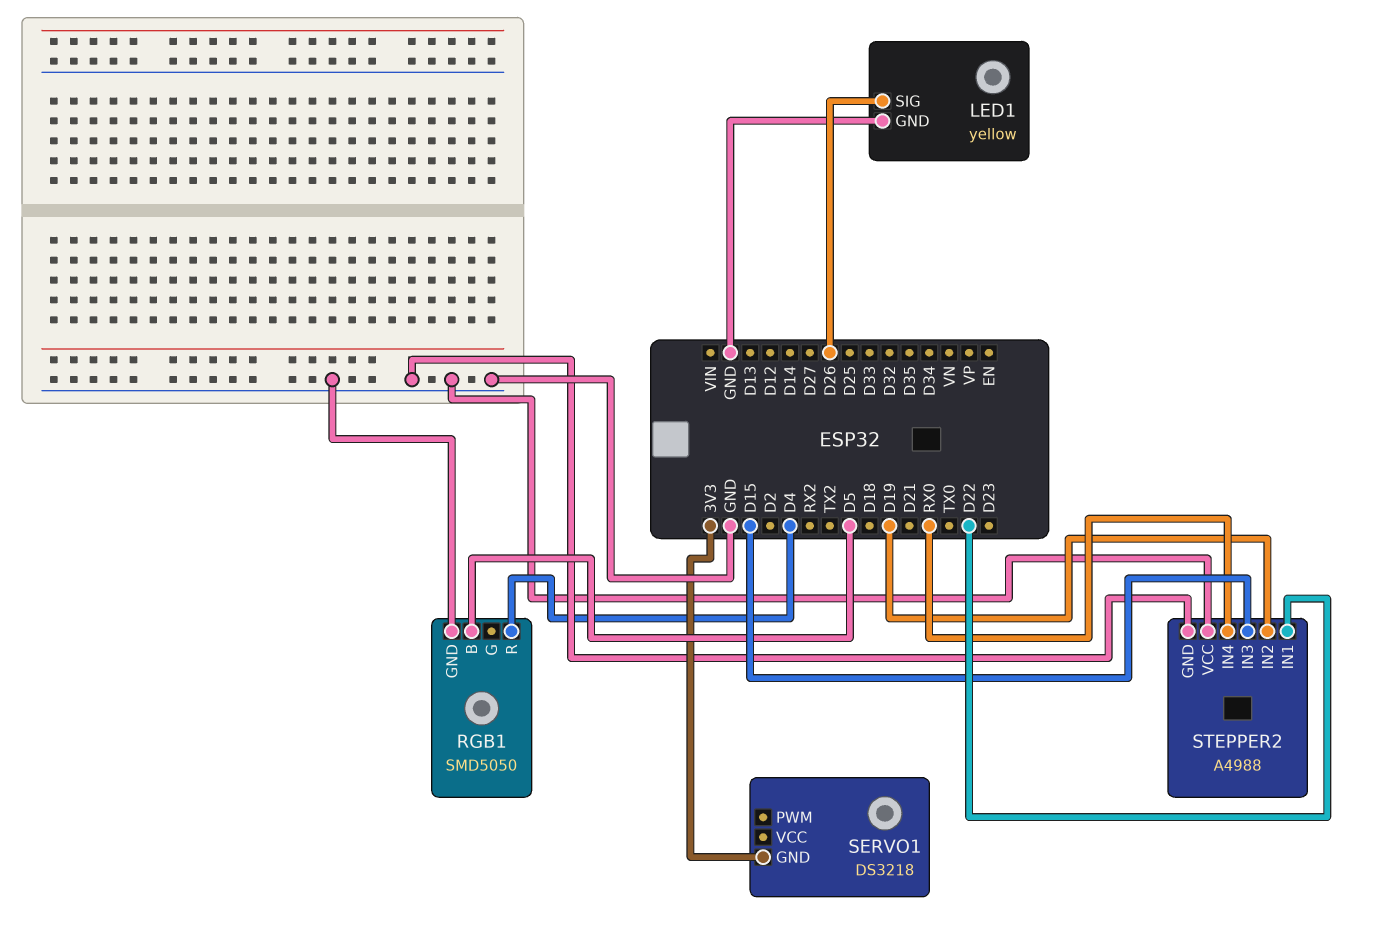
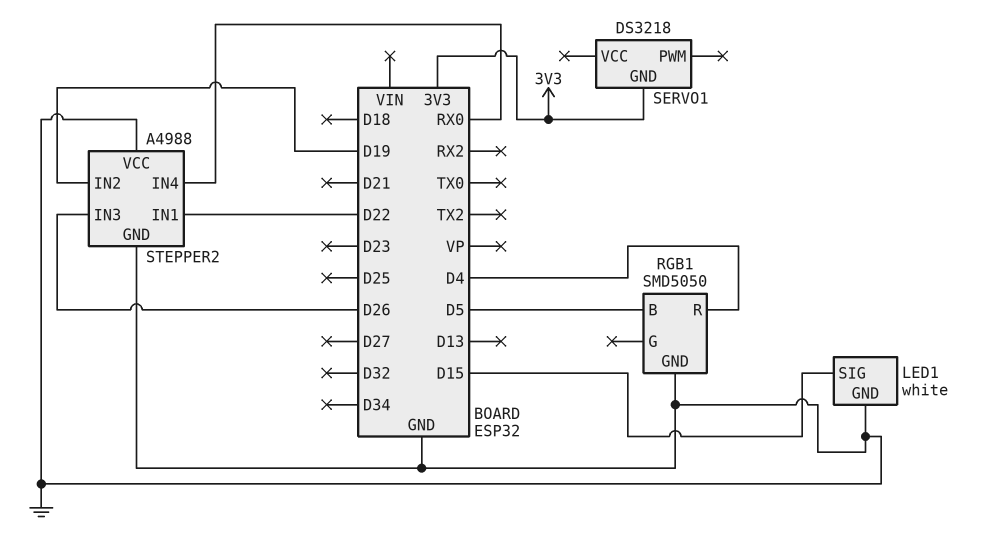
LED1: yellow -> white
LED1 pin SIG: D26 -> D15
STEPPER2 pin IN3: D15 -> D26

